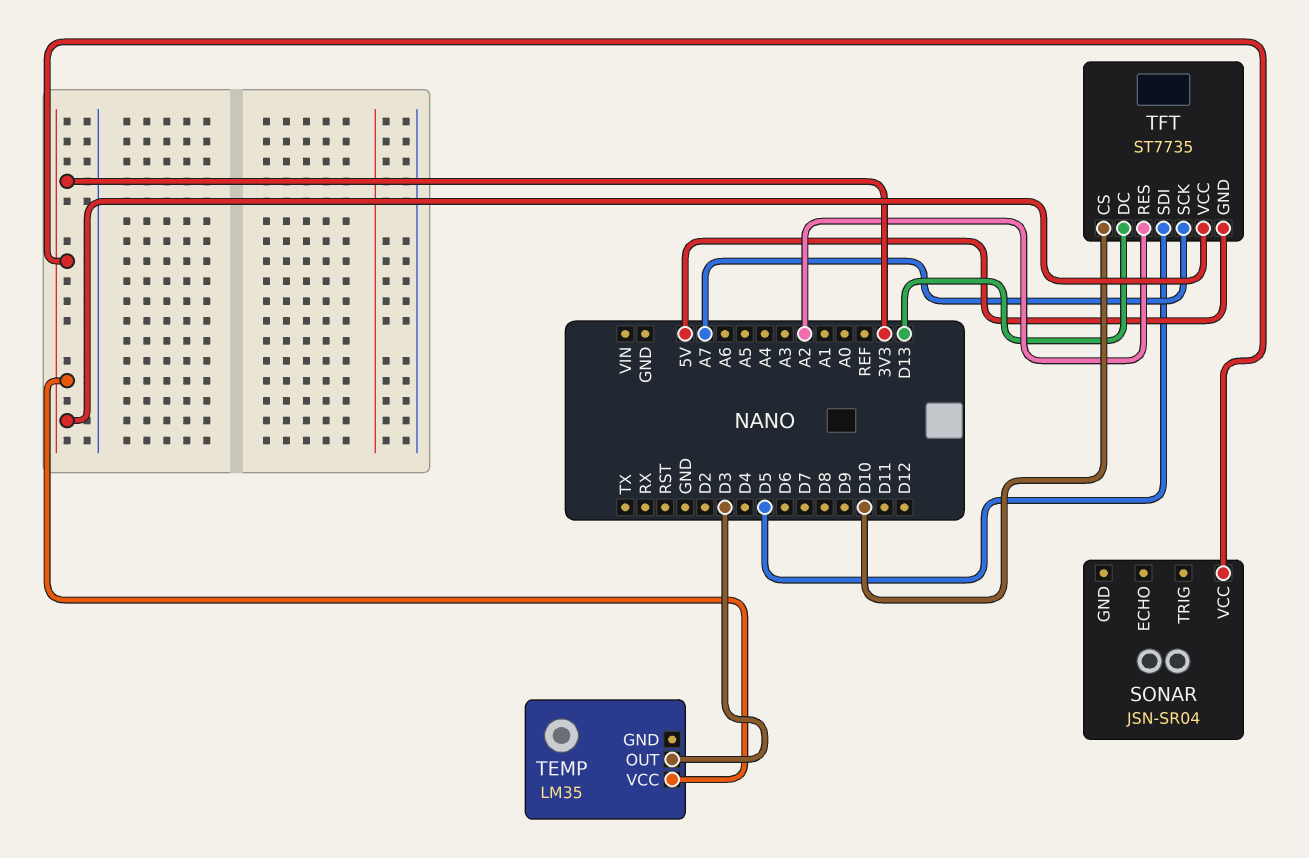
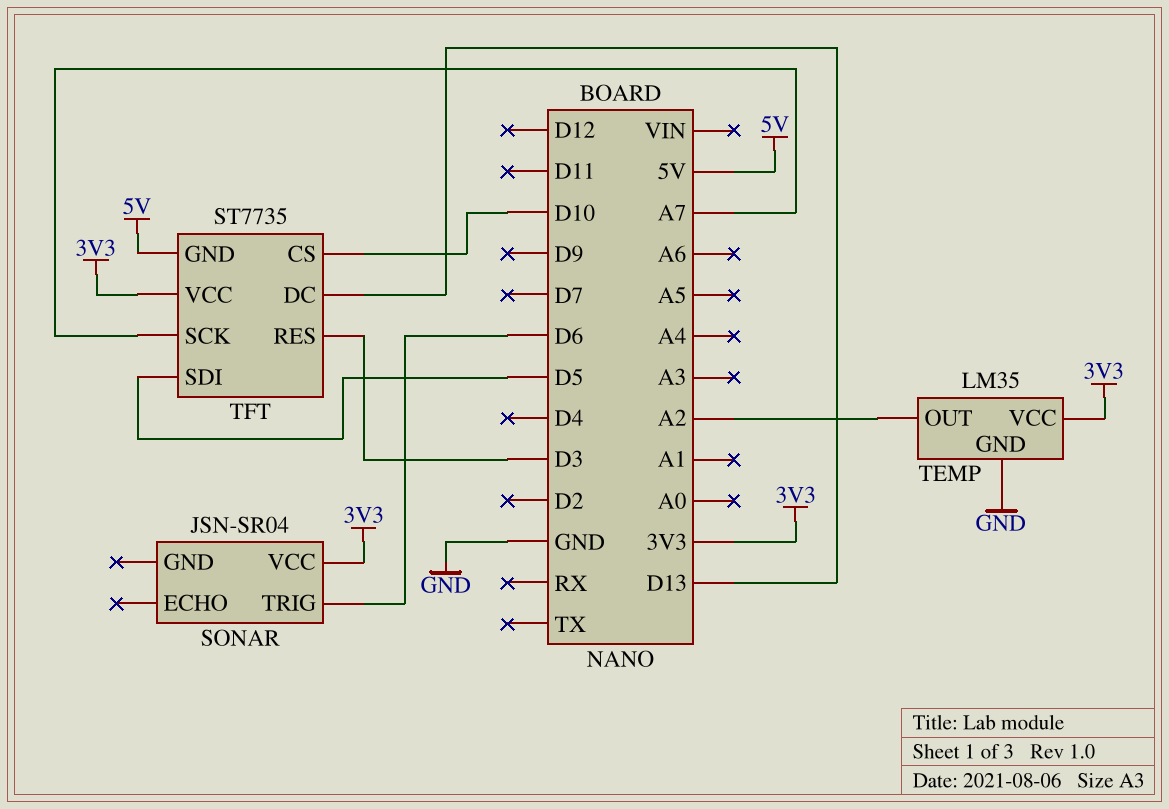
SONAR pin TRIG: none -> D6
TEMP pin GND: none -> GND
TEMP pin OUT: D3 -> A2
TFT pin RES: A2 -> D3

